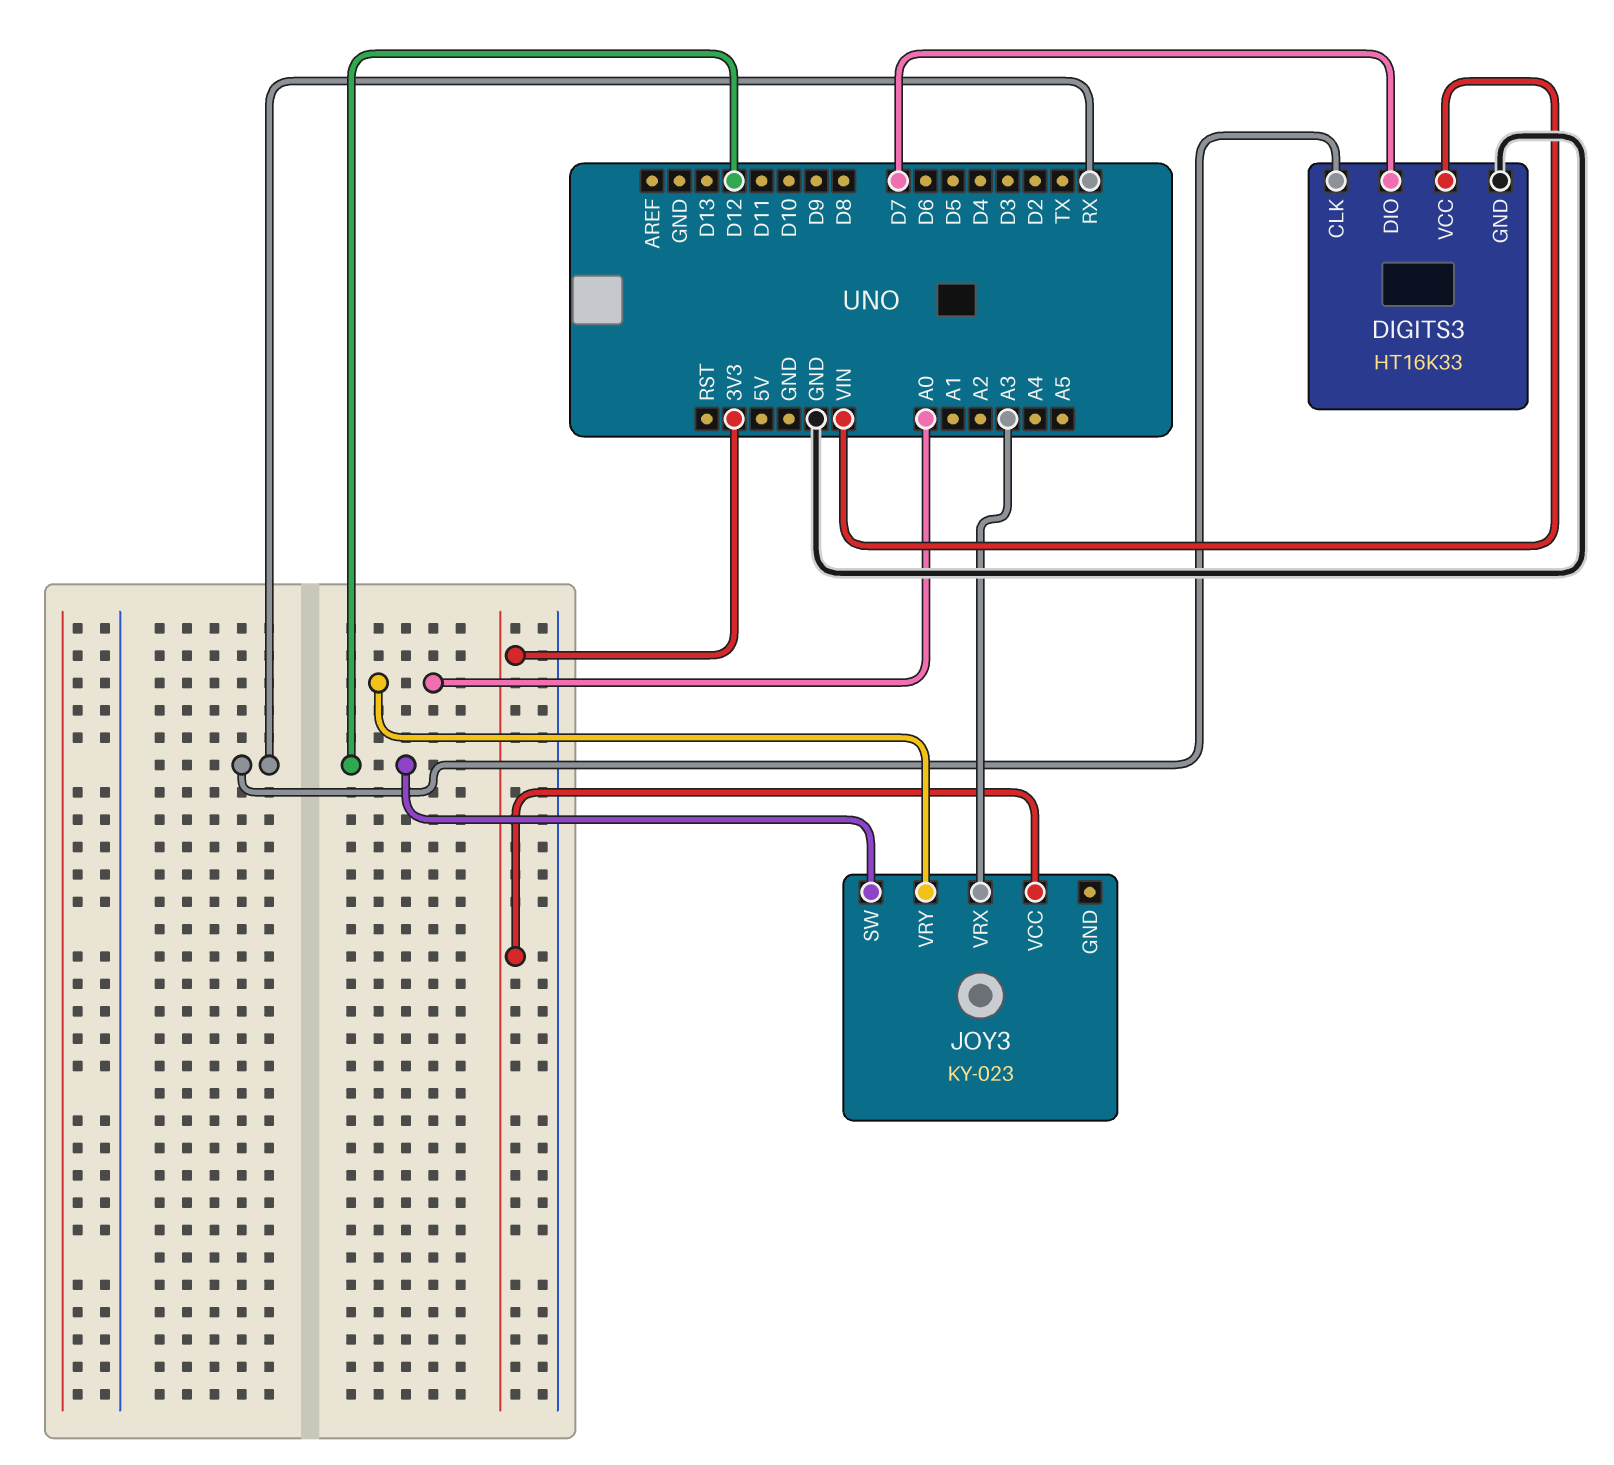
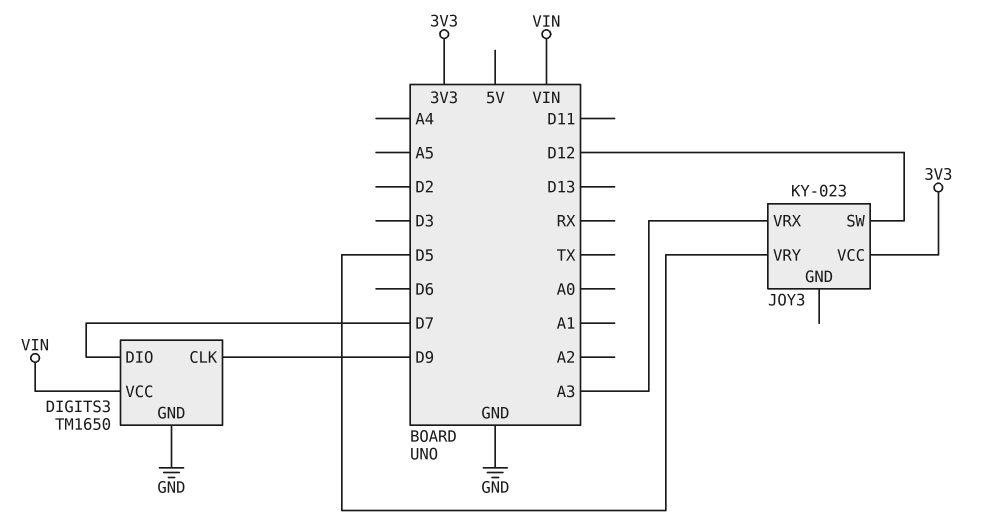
DIGITS3: HT16K33 -> TM1650
DIGITS3 pin CLK: RX -> D9
JOY3 pin VRY: A0 -> D5

